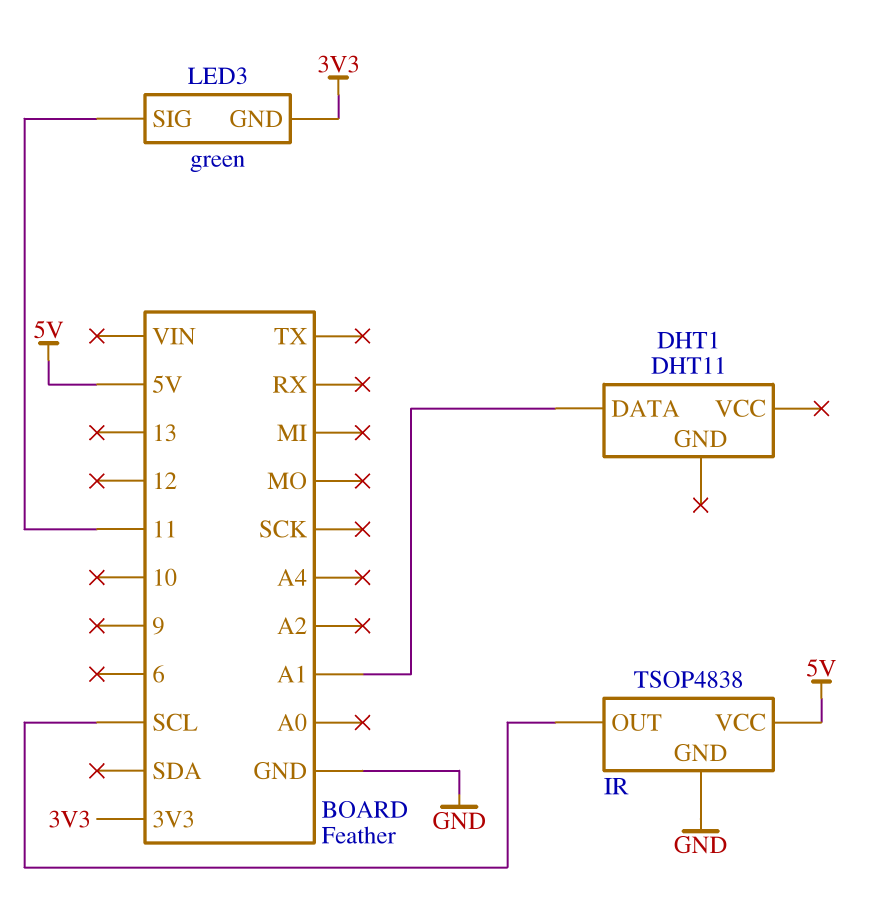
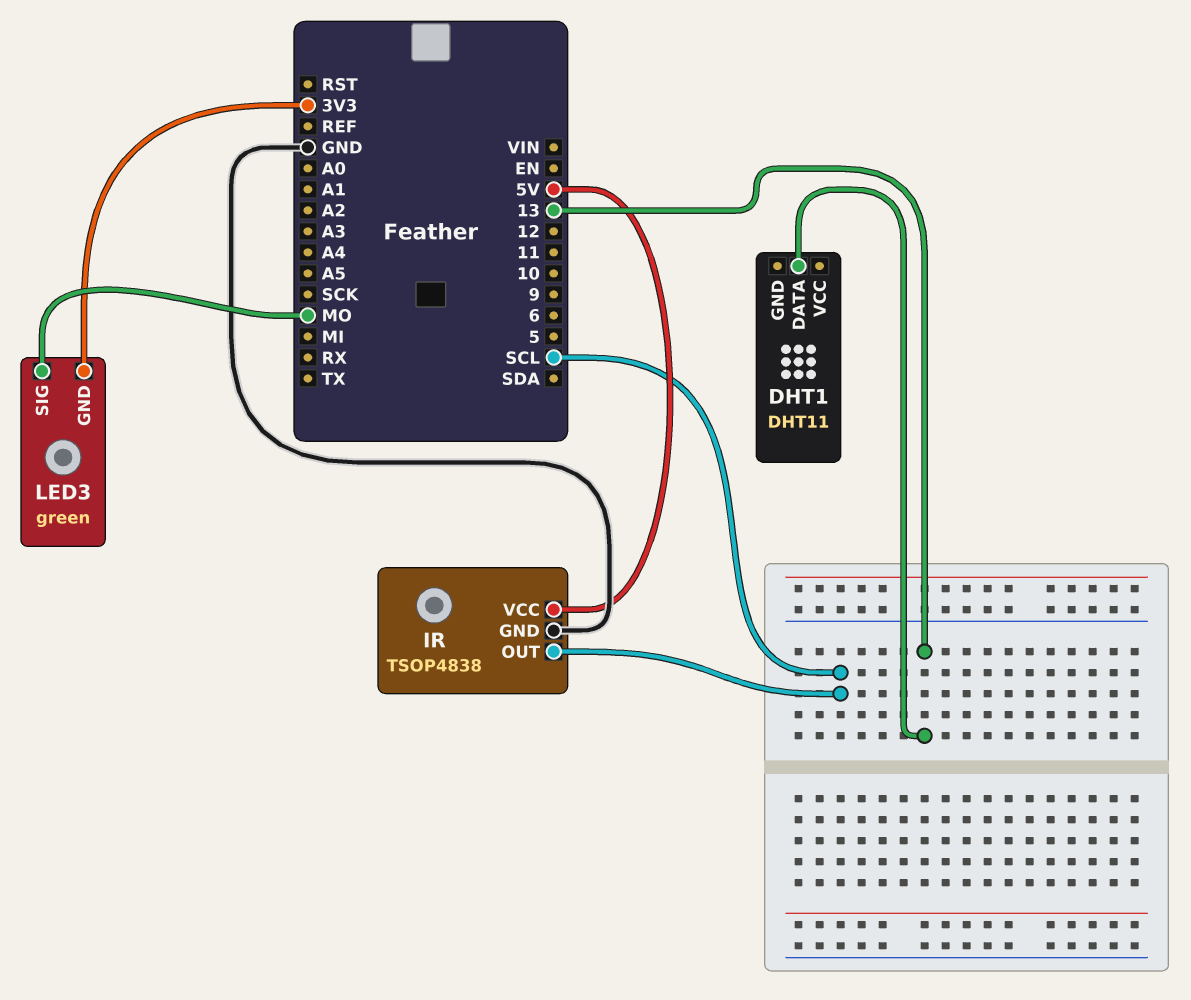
DHT1 pin DATA: A1 -> 13
LED3 pin SIG: 11 -> MO

